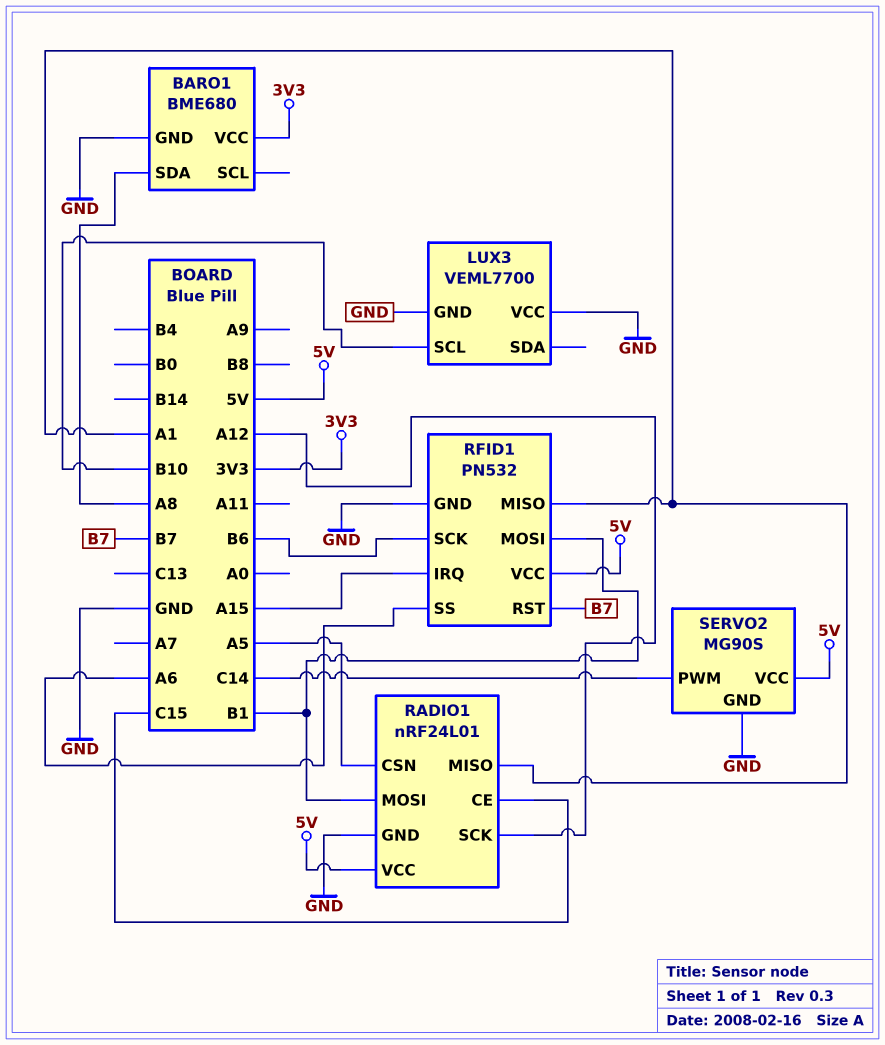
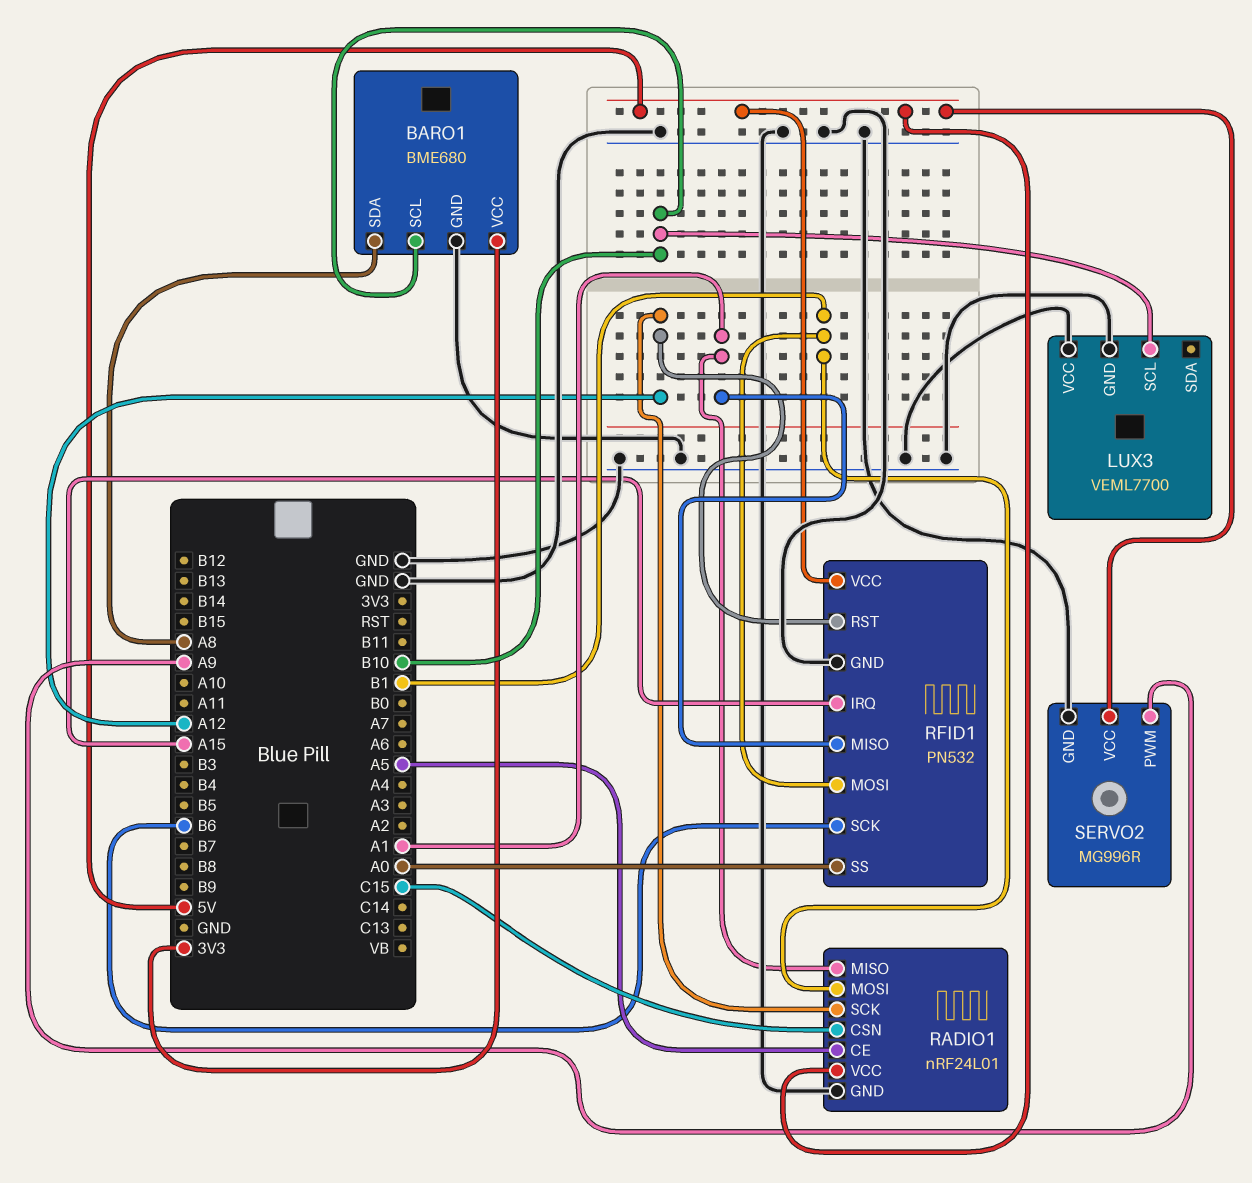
BARO1 pin SCL: none -> B10
RADIO1 pin CE: C15 -> A5
RADIO1 pin CSN: A5 -> C15
RFID1 pin RST: B7 -> A12
RFID1 pin SS: A6 -> A0
SERVO2: MG90S -> MG996R
SERVO2 pin PWM: C14 -> A9

